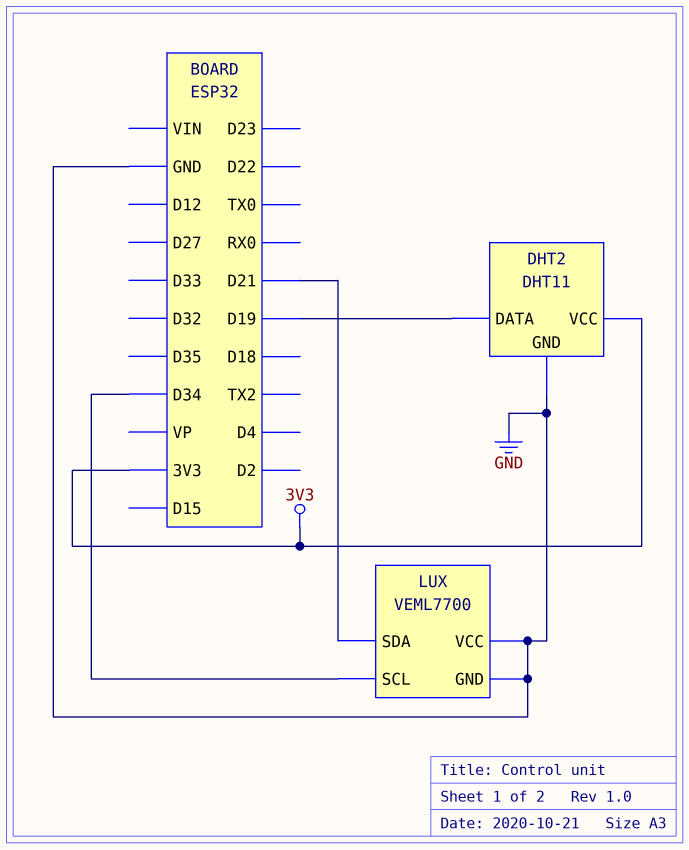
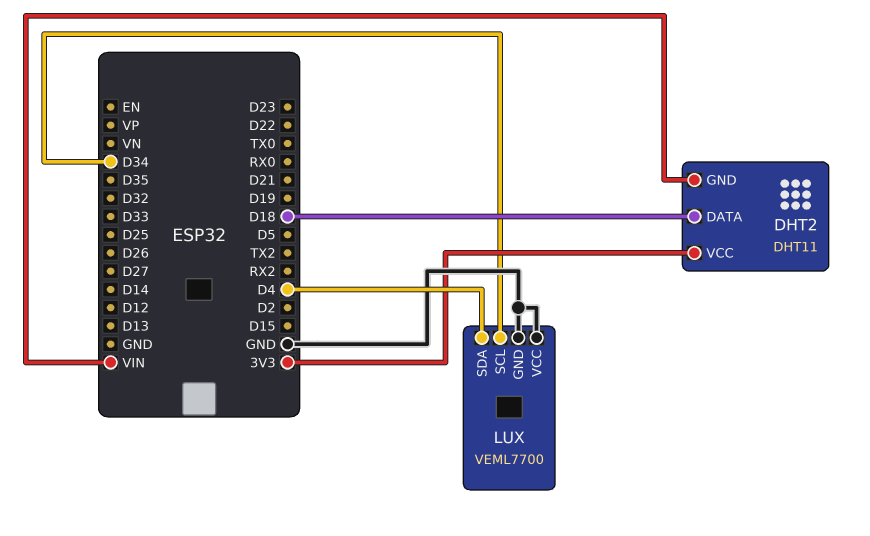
DHT2 pin DATA: D19 -> D18
DHT2 pin GND: GND -> VIN
LUX pin SDA: D21 -> D4

